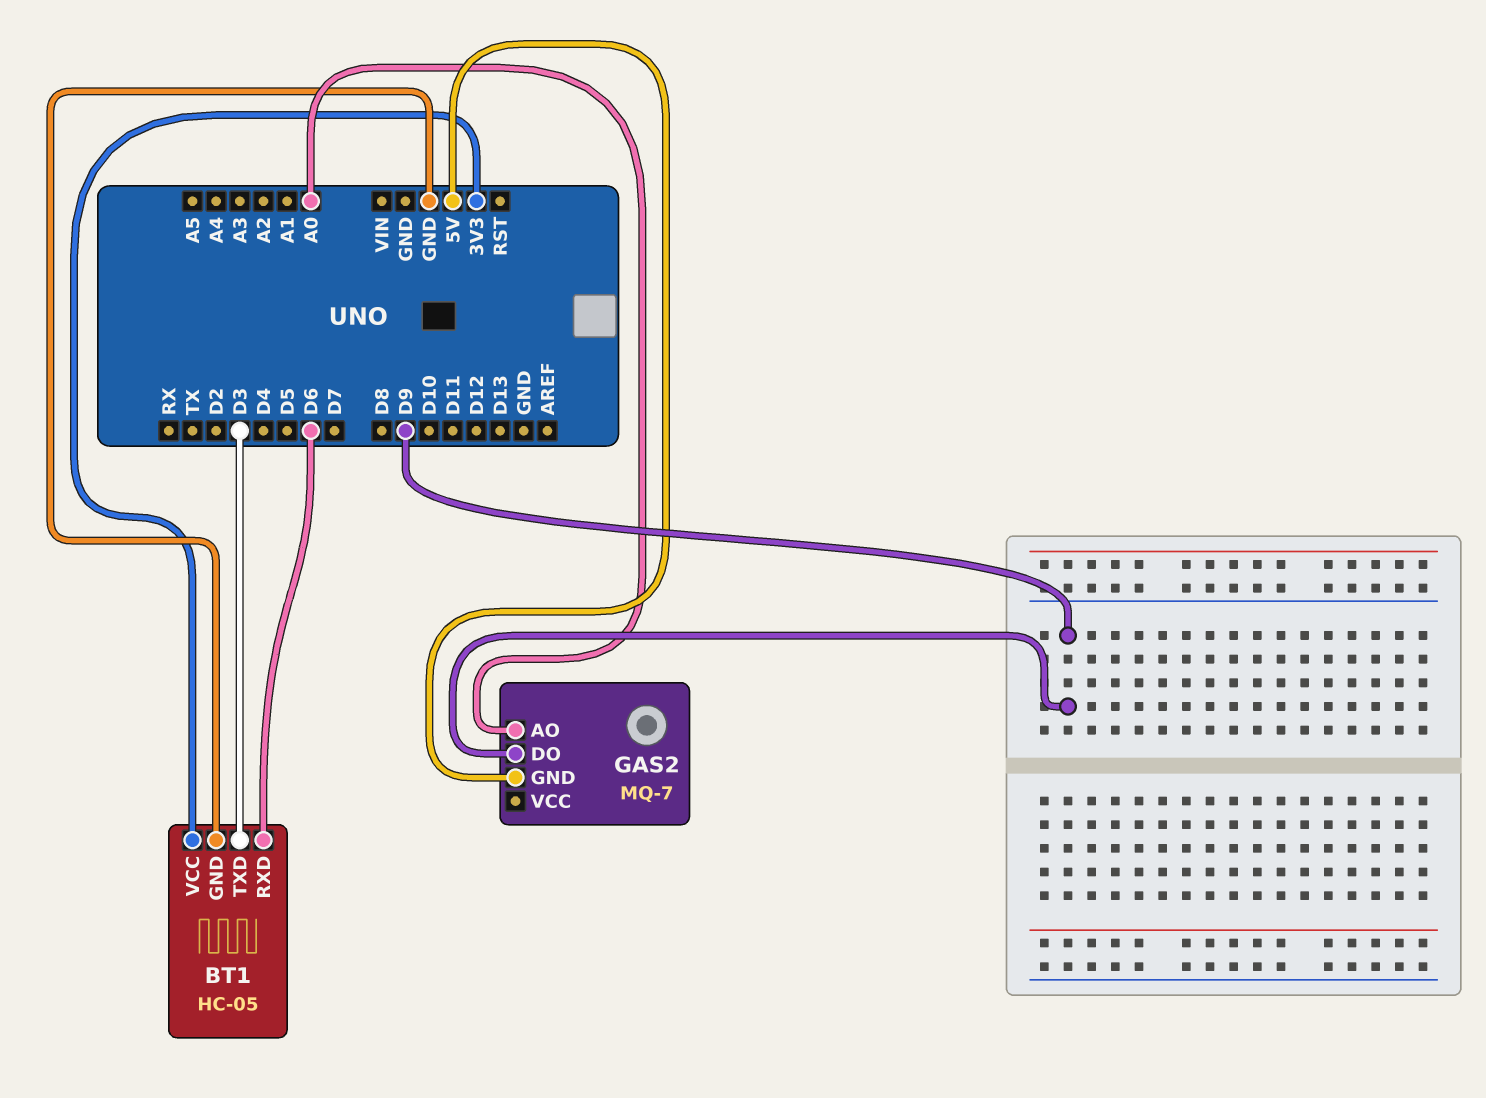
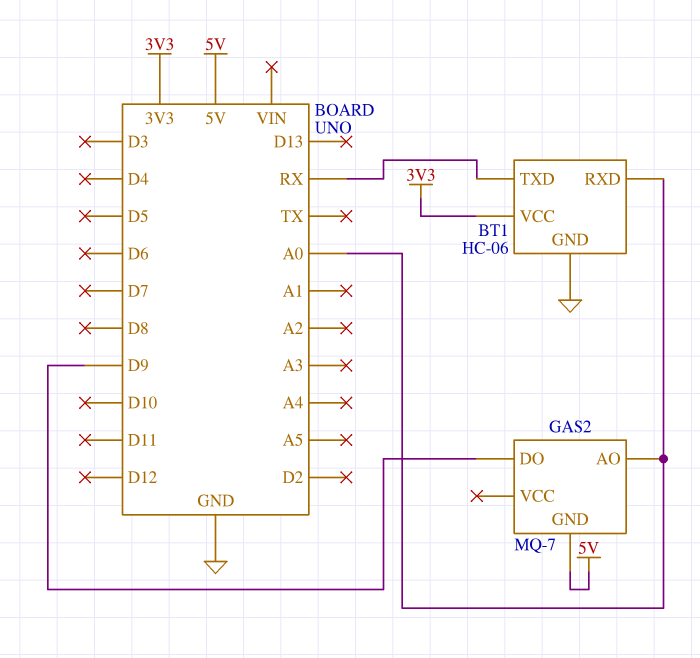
BT1: HC-05 -> HC-06
BT1 pin RXD: D6 -> A0
BT1 pin TXD: D3 -> RX

